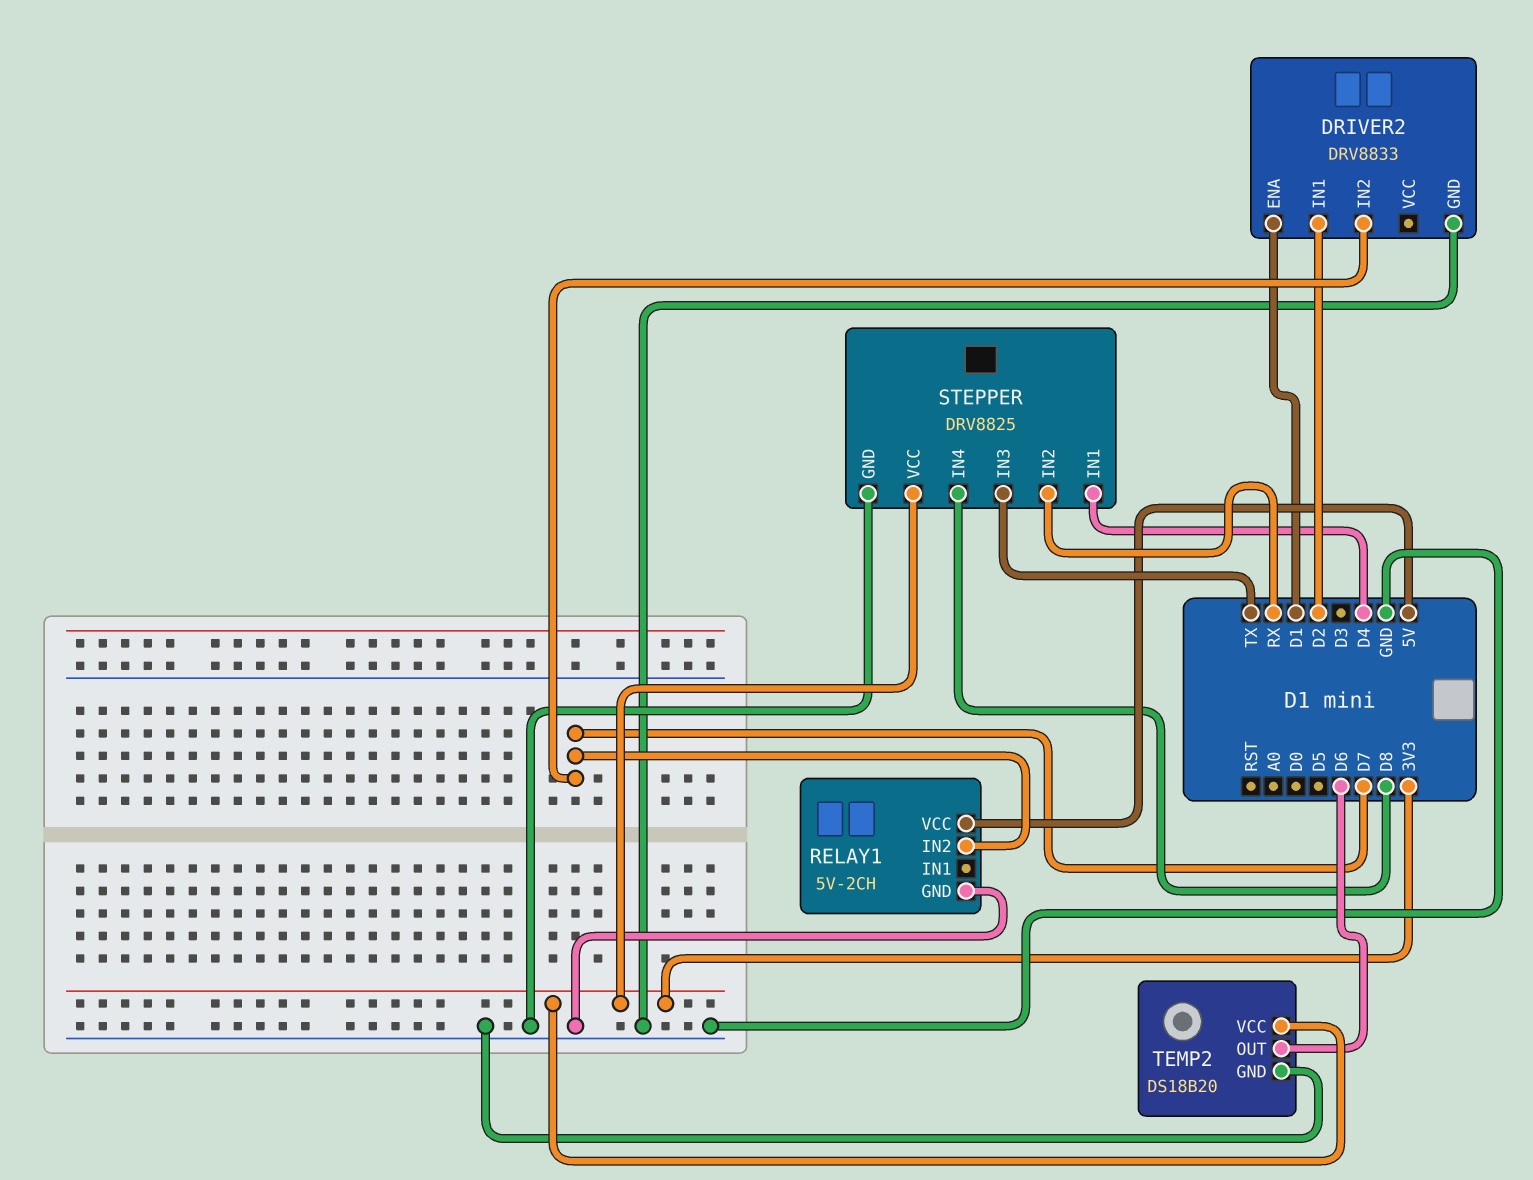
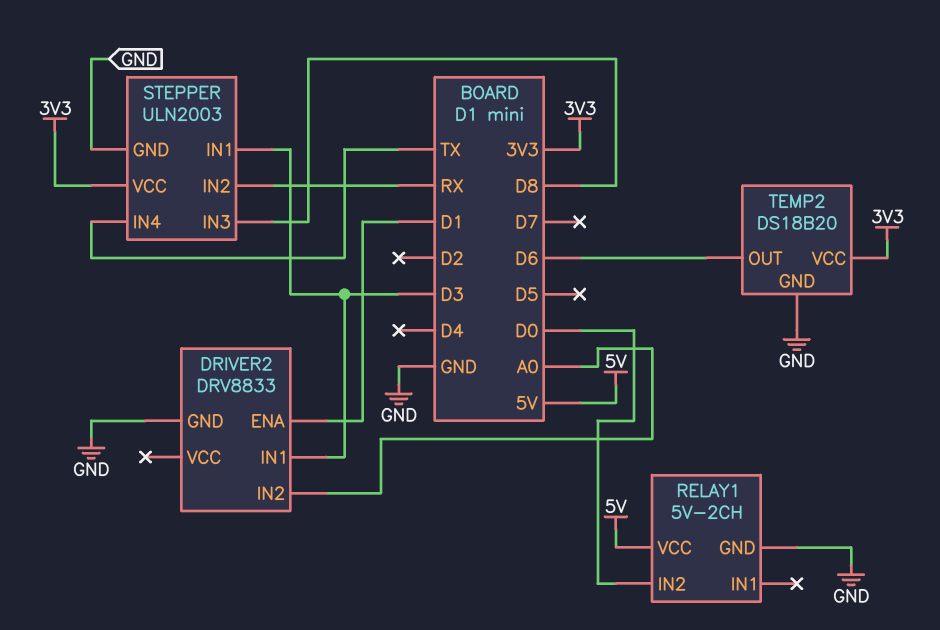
DRIVER2 pin IN1: D2 -> D3
DRIVER2 pin IN2: D7 -> A0
RELAY1 pin IN2: D7 -> D0
STEPPER: DRV8825 -> ULN2003
STEPPER pin IN1: D4 -> D3
STEPPER pin IN3: TX -> D8
STEPPER pin IN4: D8 -> TX

